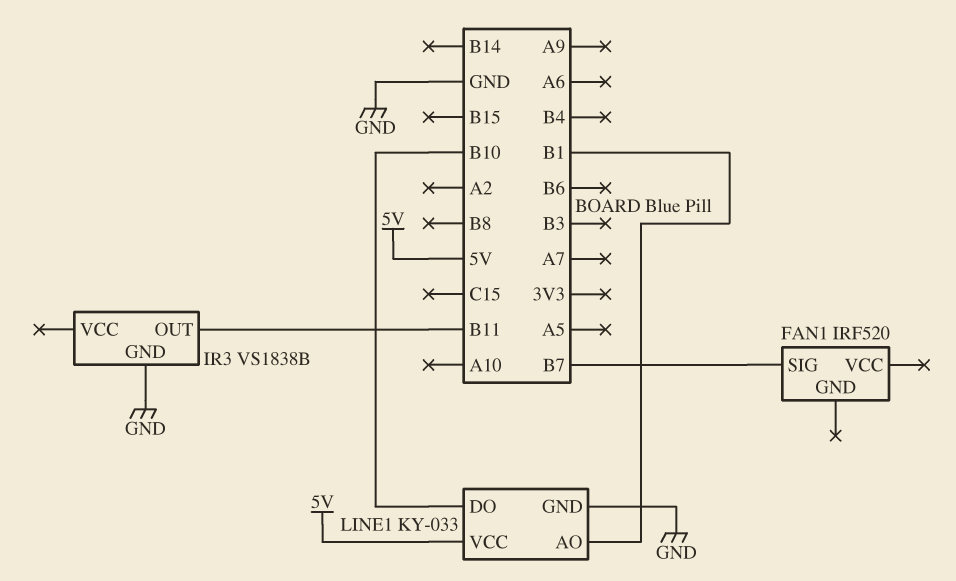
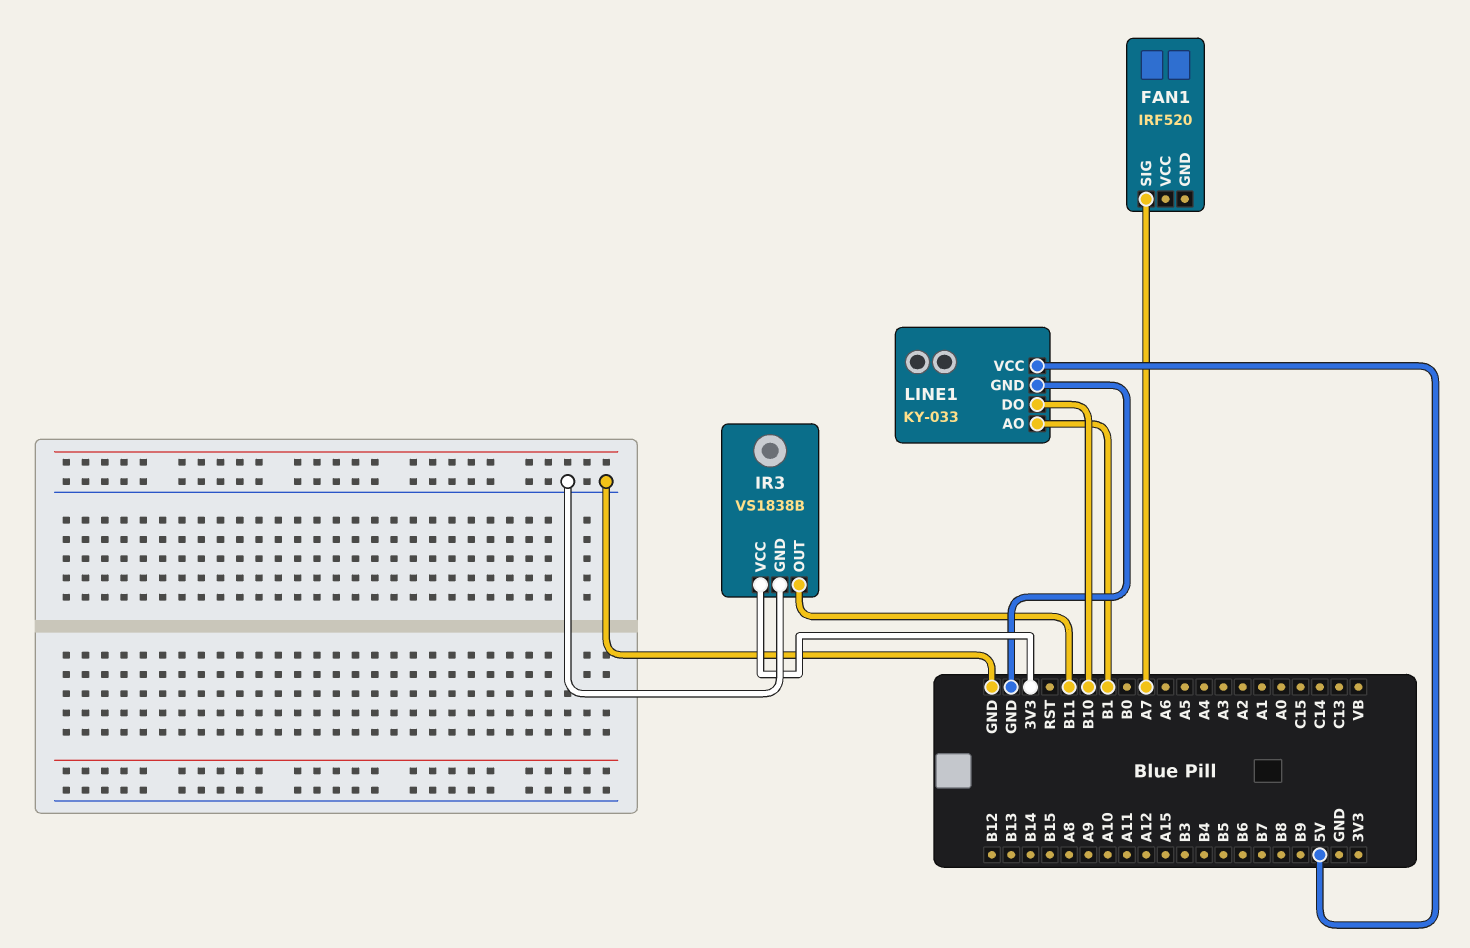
FAN1 pin SIG: B7 -> A7
IR3 pin VCC: none -> 3V3

